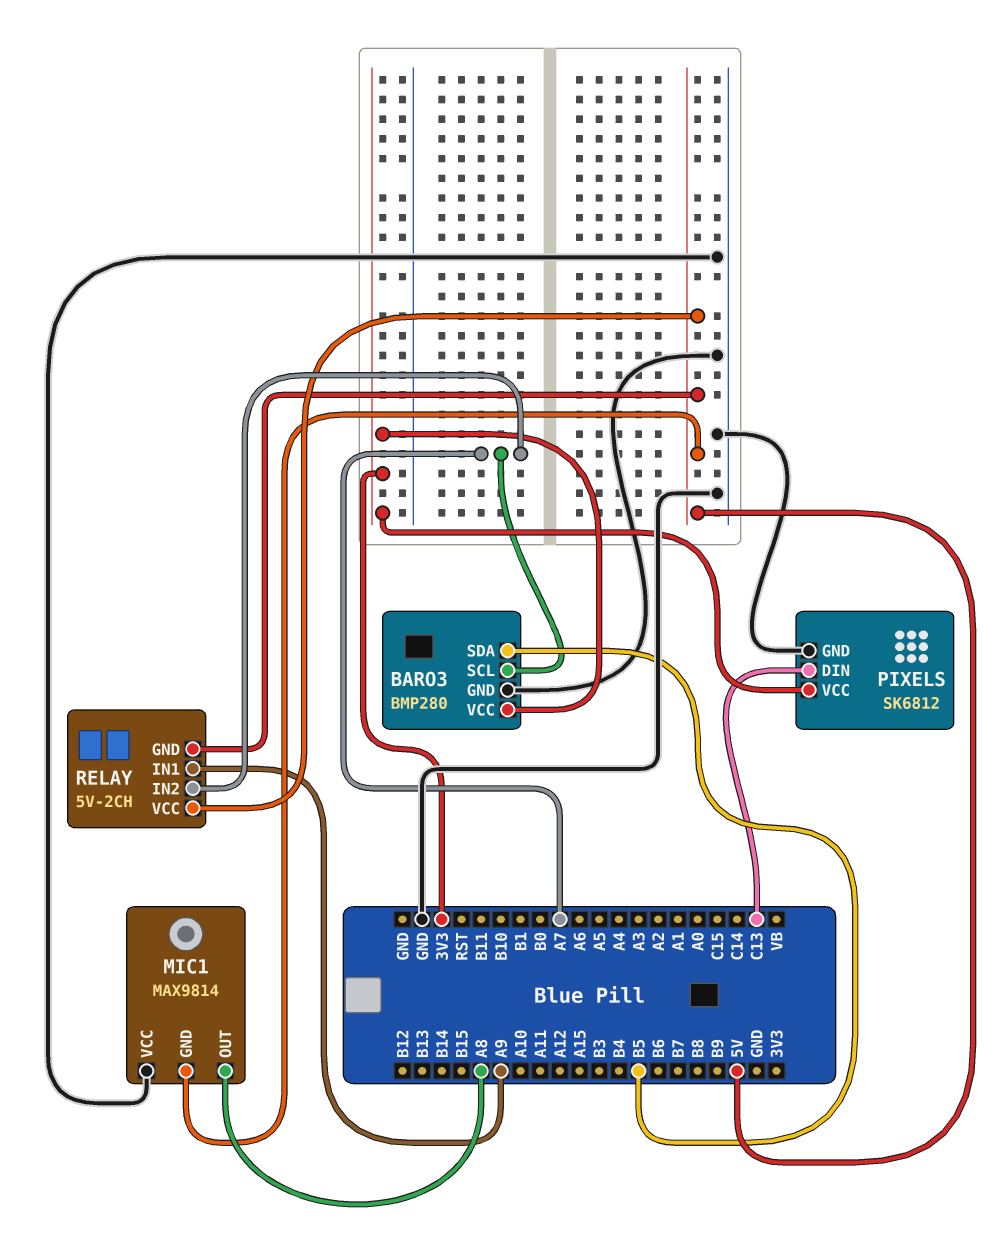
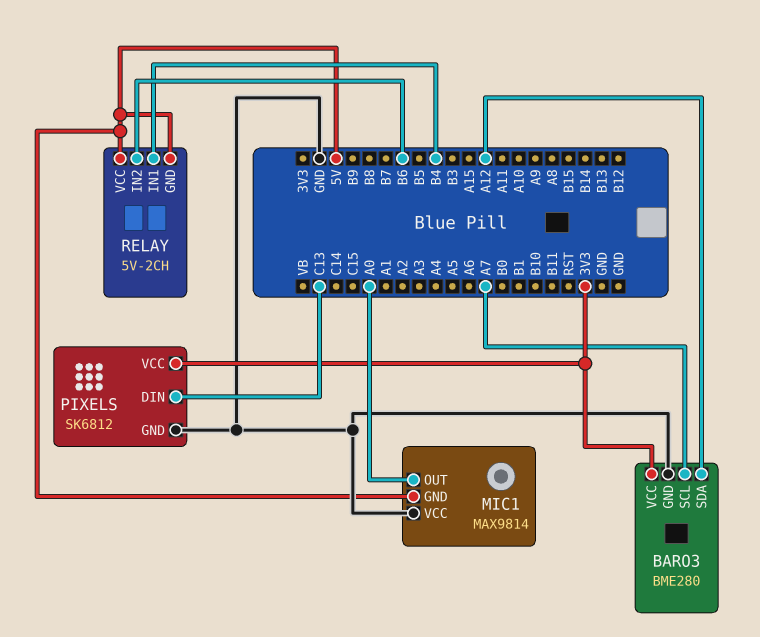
BARO3: BMP280 -> BME280
BARO3 pin SDA: B5 -> A12
MIC1 pin OUT: A8 -> A0
RELAY pin IN1: A9 -> B4
RELAY pin IN2: A7 -> B6

